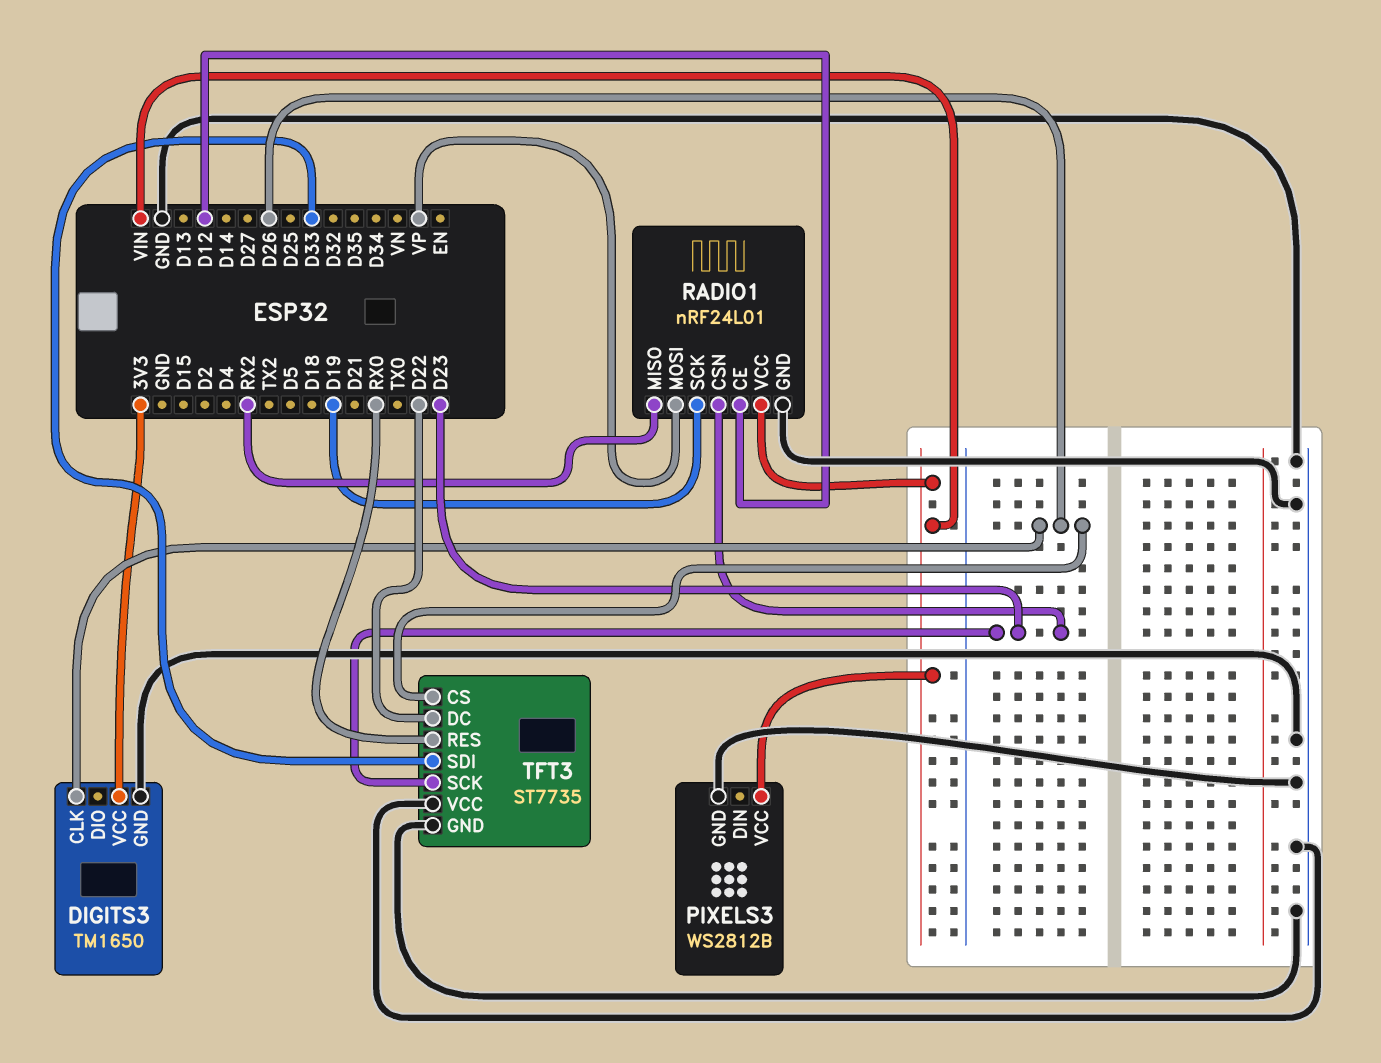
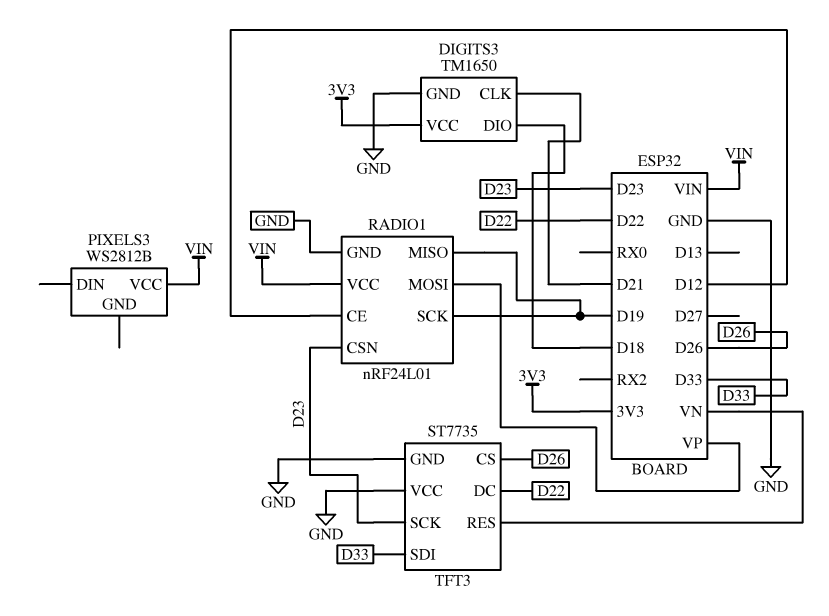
DIGITS3 pin CLK: D26 -> D21
DIGITS3 pin DIO: none -> D18
PIXELS3 pin GND: GND -> none
RADIO1 pin MISO: RX2 -> D19
TFT3 pin RES: RX0 -> VN

